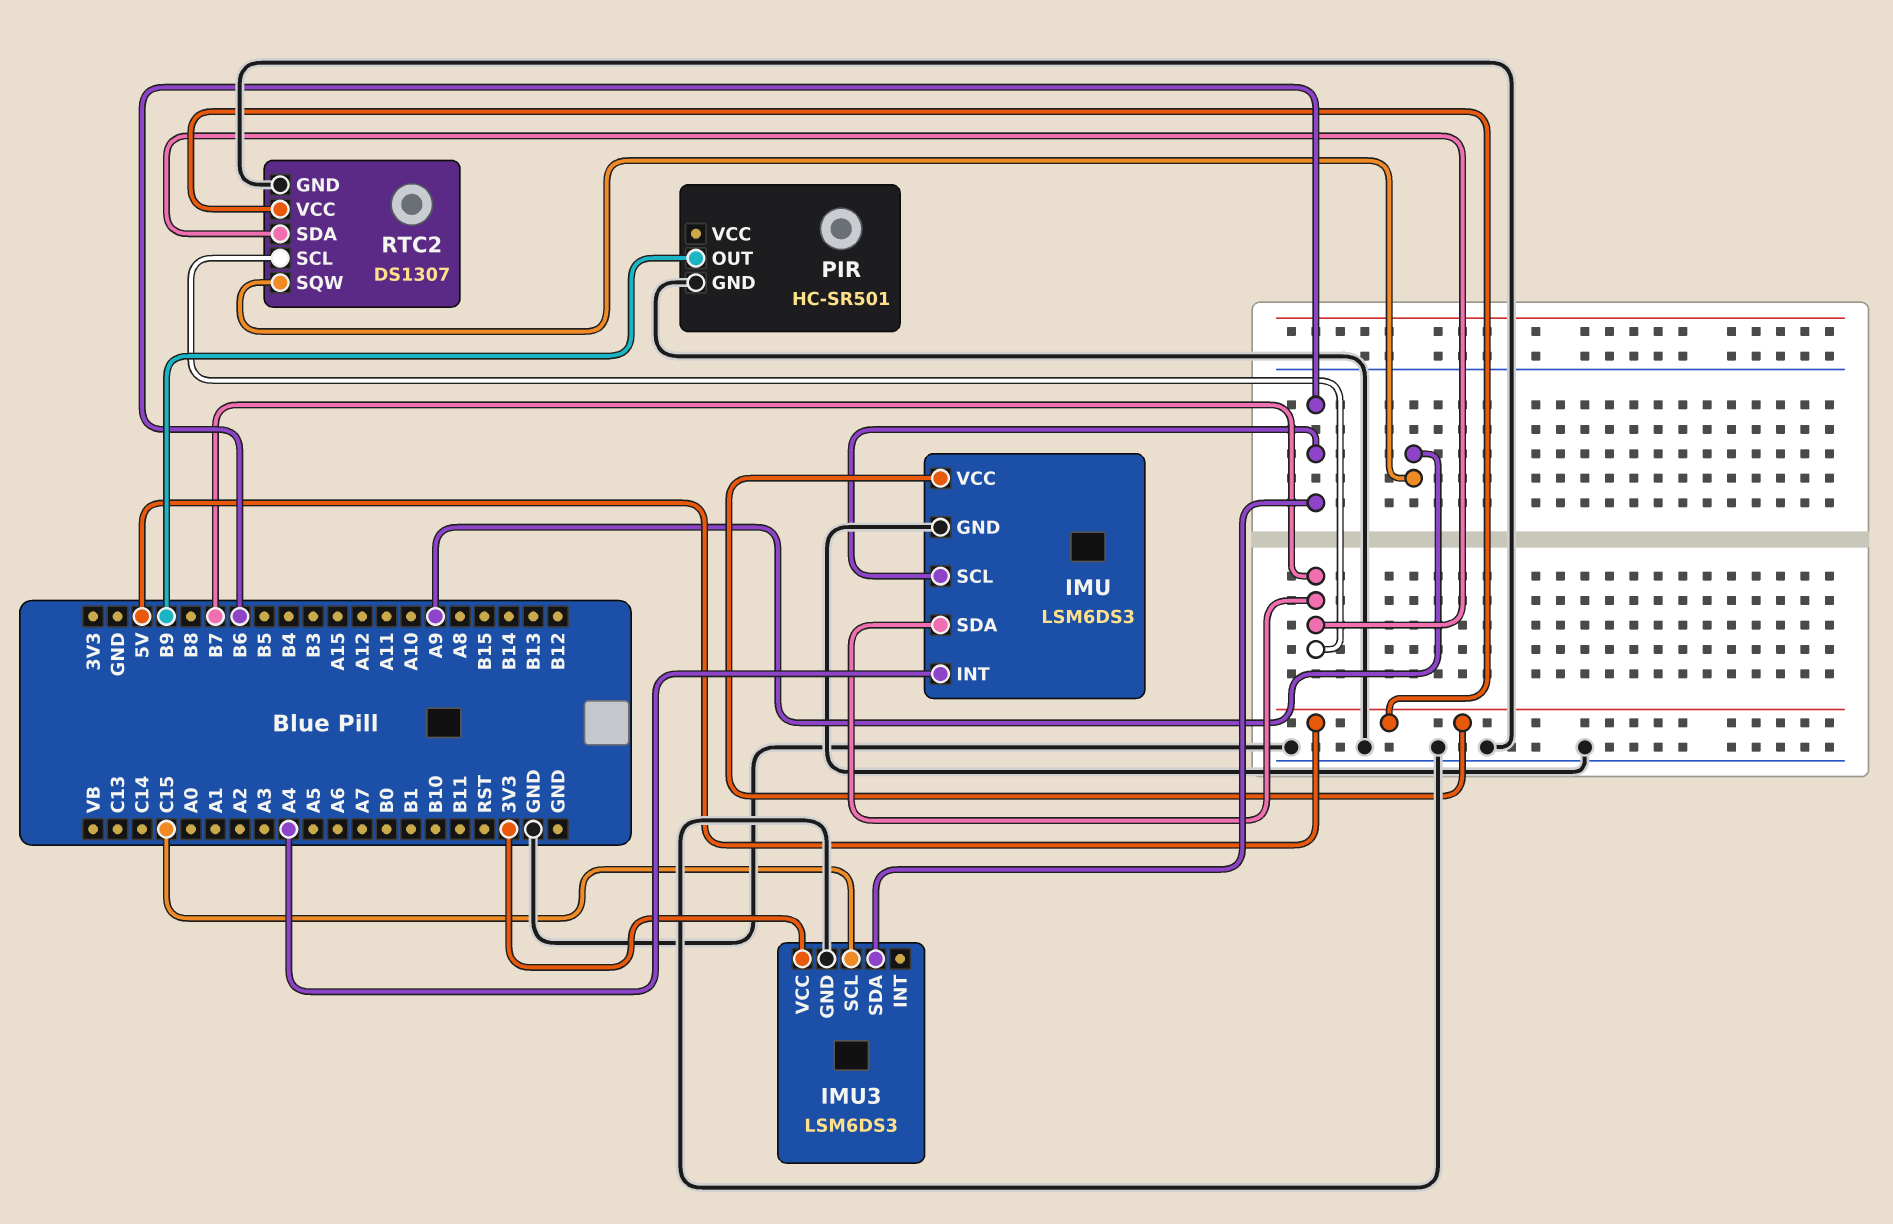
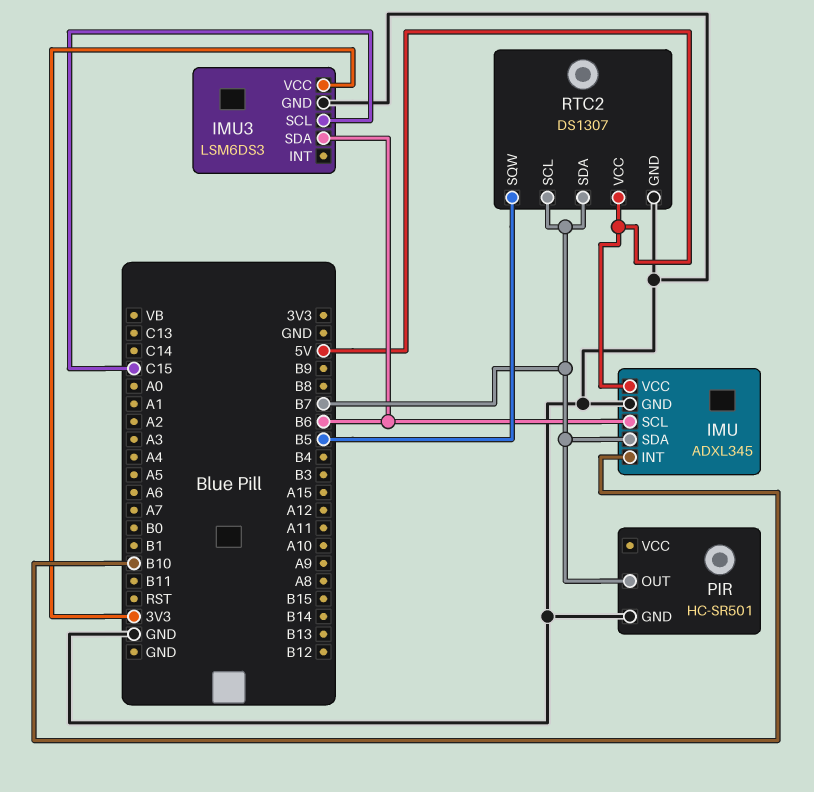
IMU: LSM6DS3 -> ADXL345
IMU pin INT: A4 -> B10
PIR pin OUT: B9 -> B7
RTC2 pin SQW: A9 -> B5

